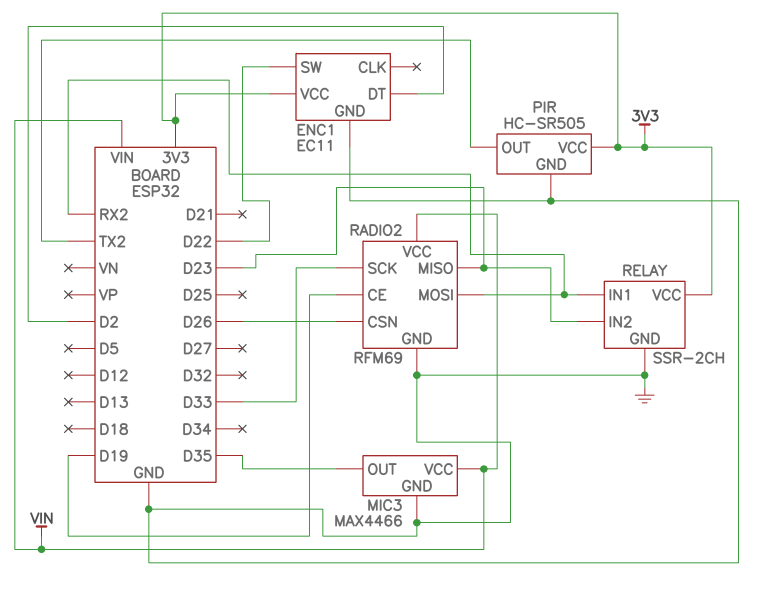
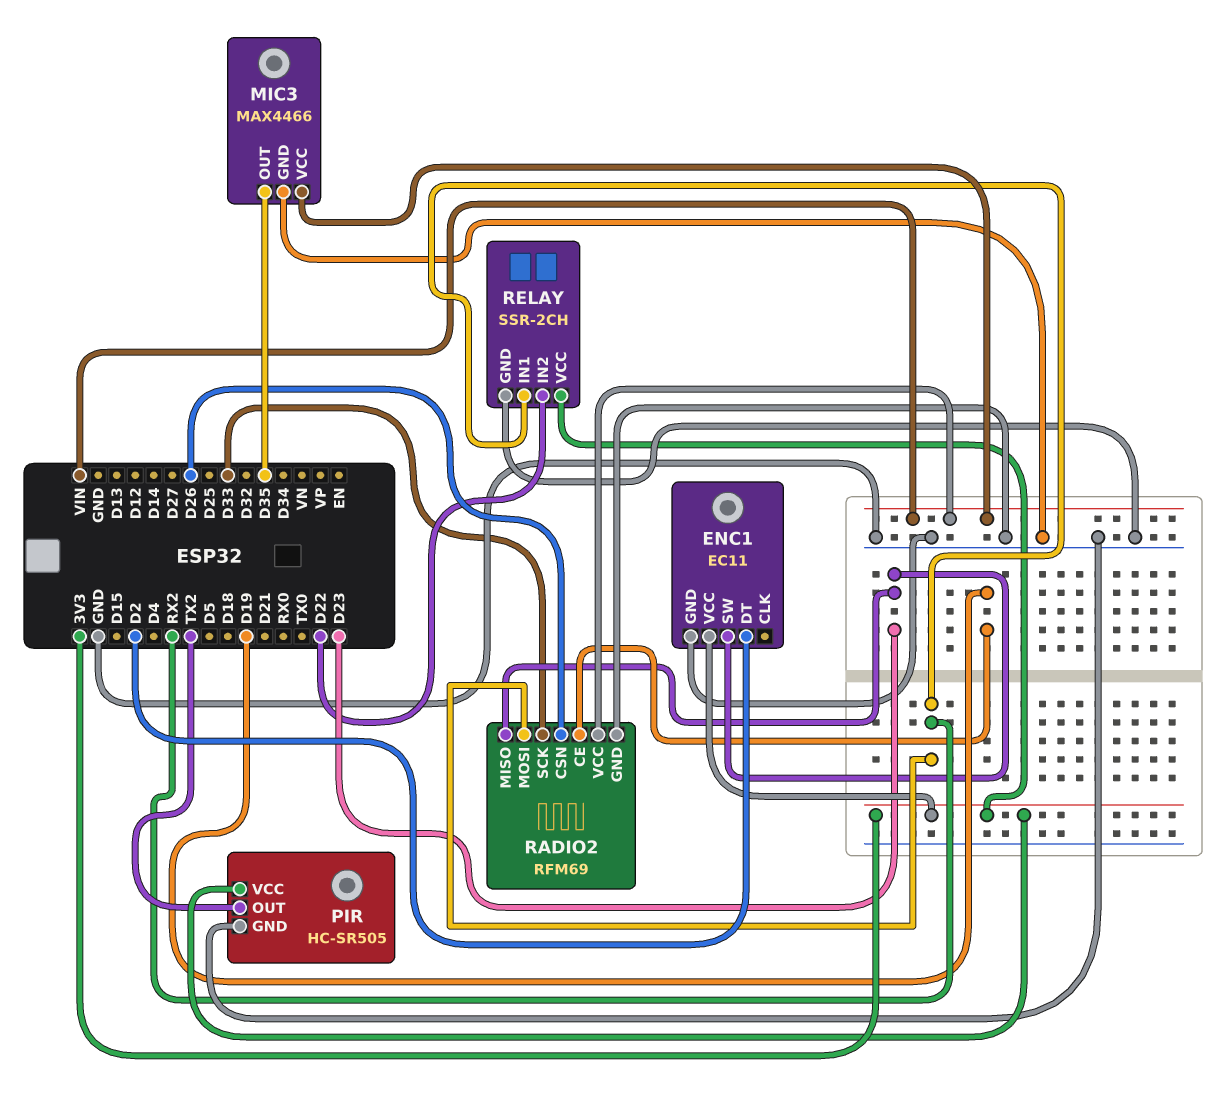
ENC1 pin SW: D22 -> D23
RELAY pin IN2: D23 -> D22

